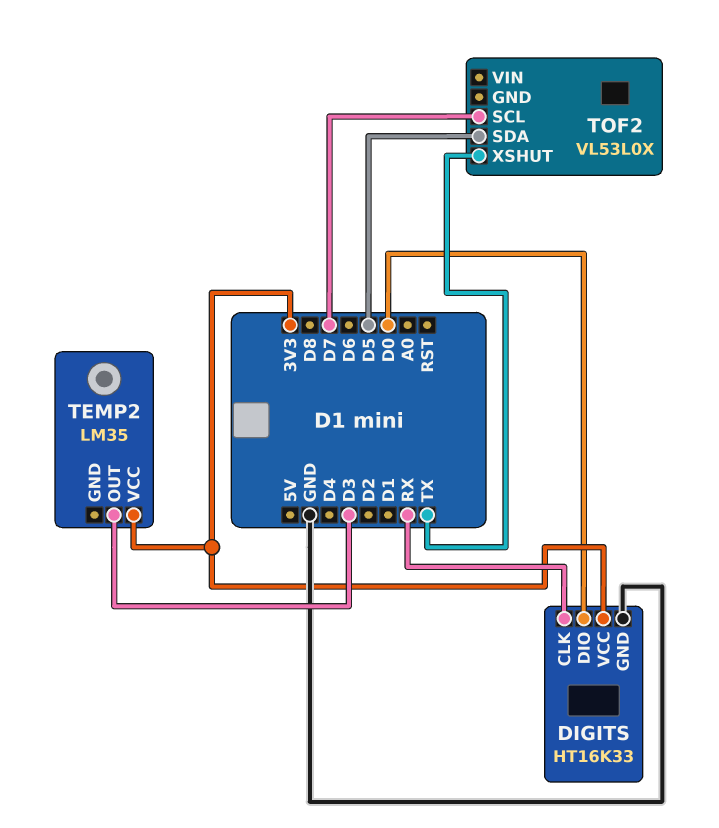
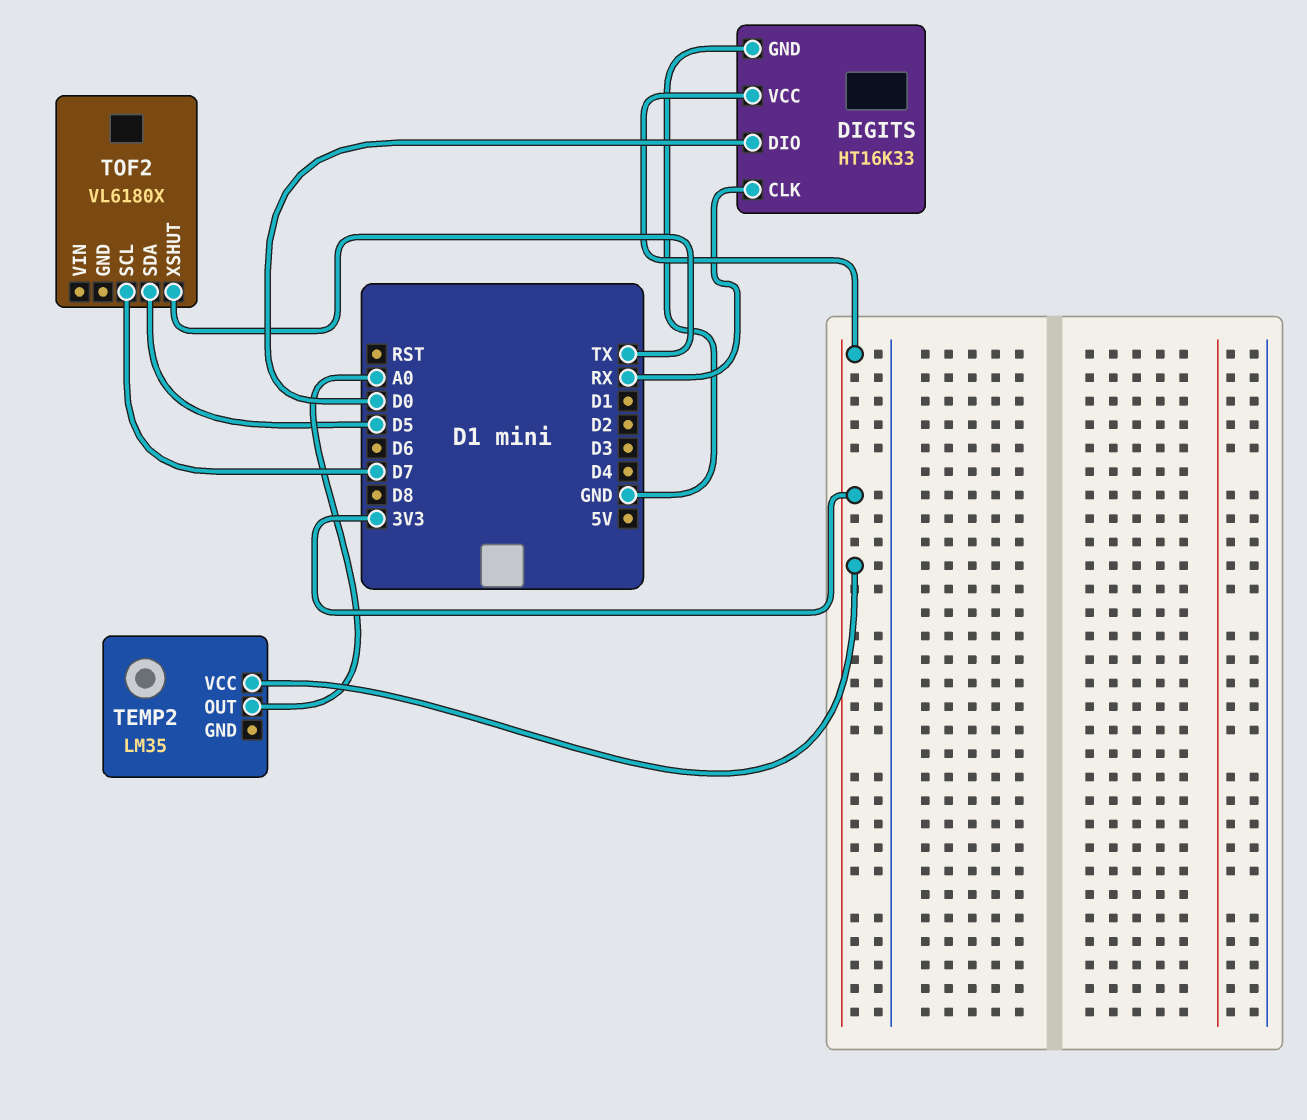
TEMP2 pin OUT: D3 -> A0
TOF2: VL53L0X -> VL6180X

